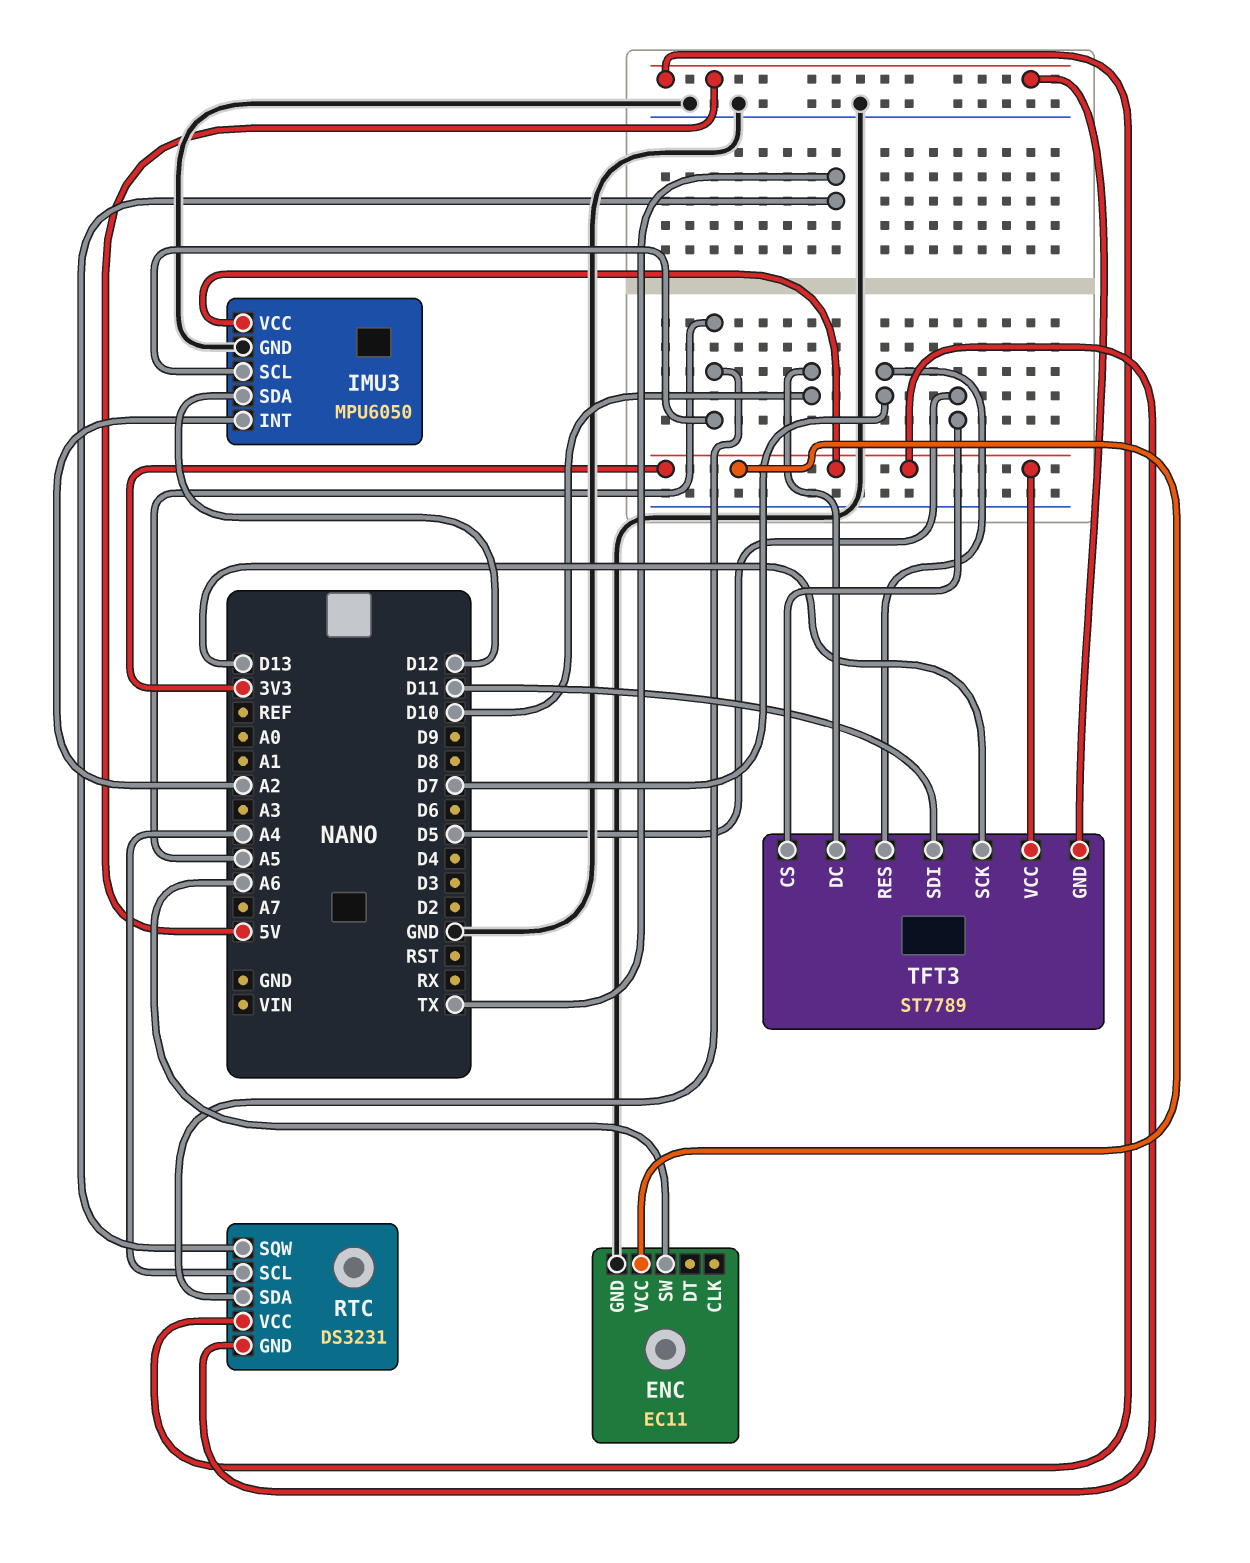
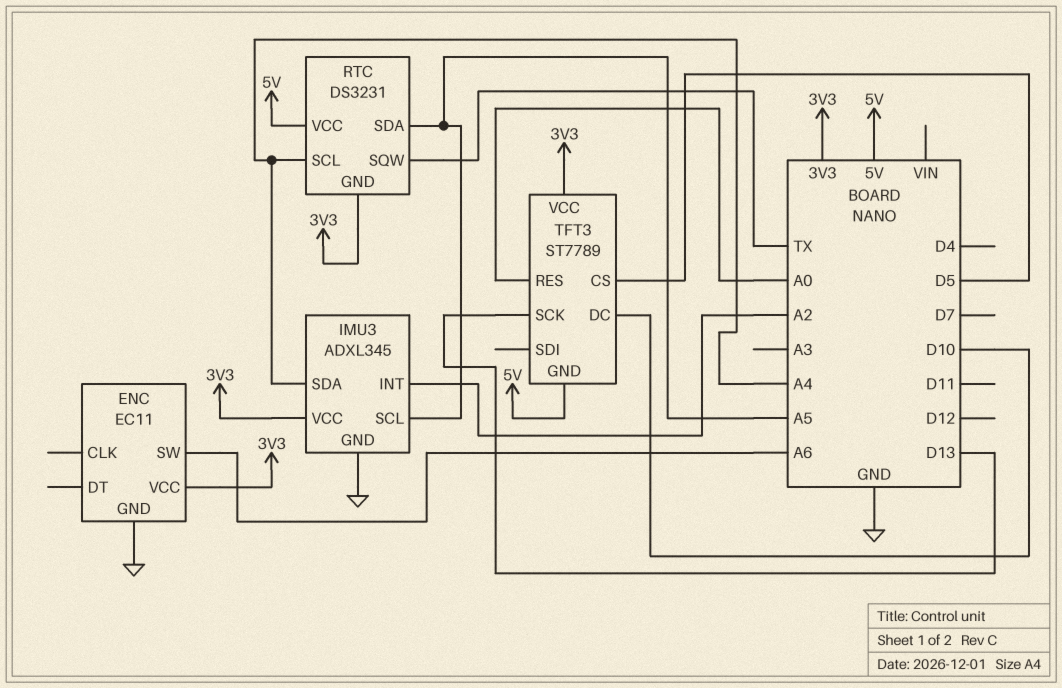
IMU3: MPU6050 -> ADXL345
IMU3 pin SDA: D12 -> A4
TFT3 pin RES: D7 -> A0
TFT3 pin SDI: D11 -> none

